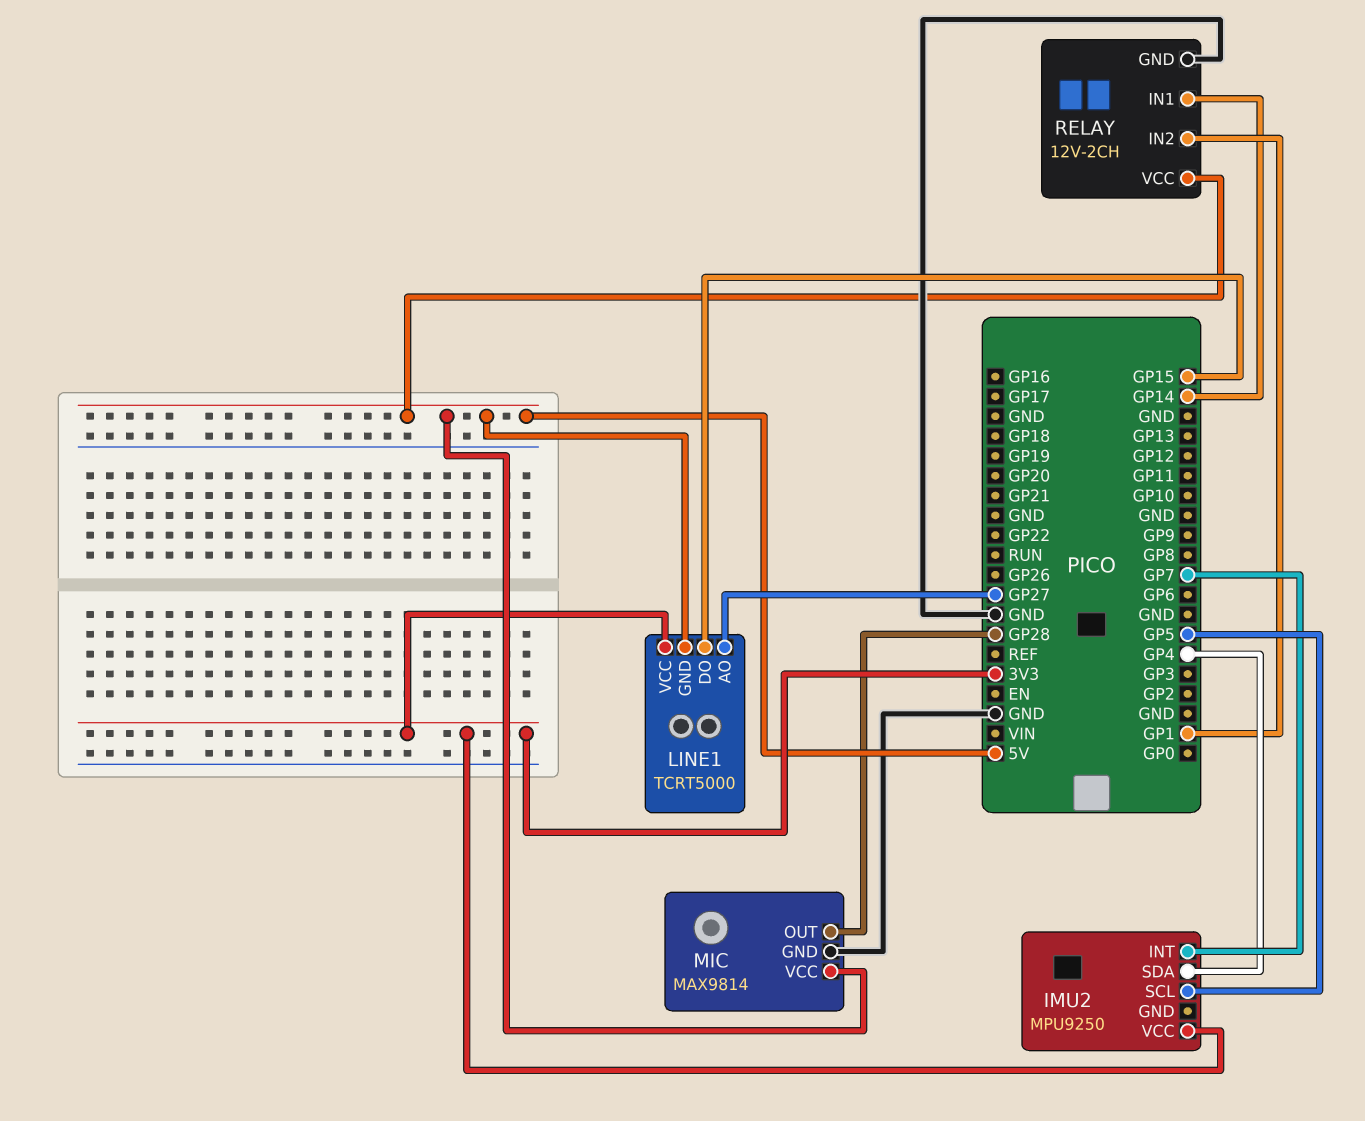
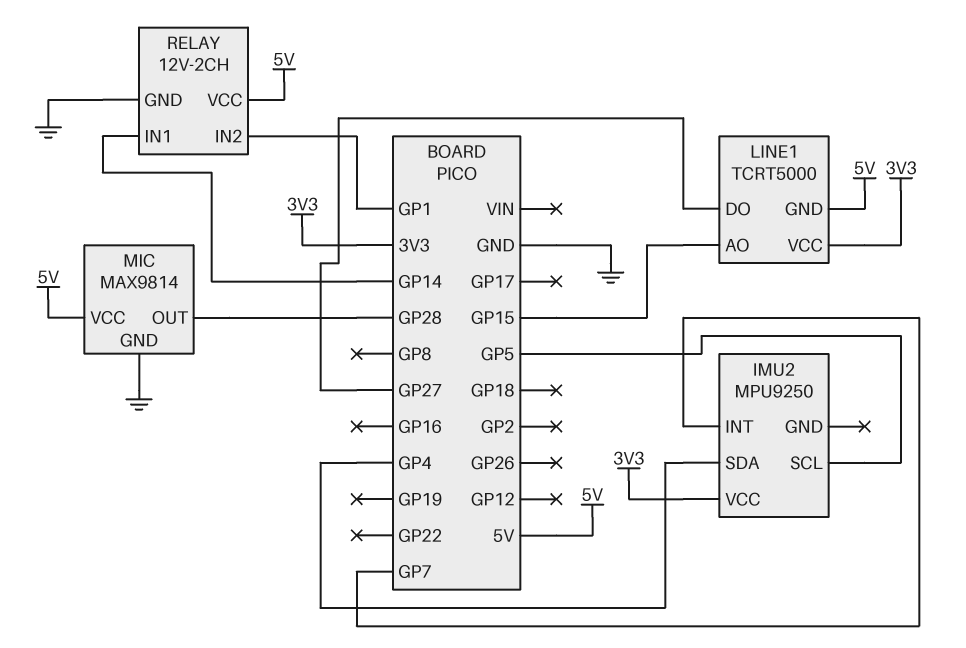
LINE1 pin AO: GP27 -> GP15
LINE1 pin DO: GP15 -> GP27

